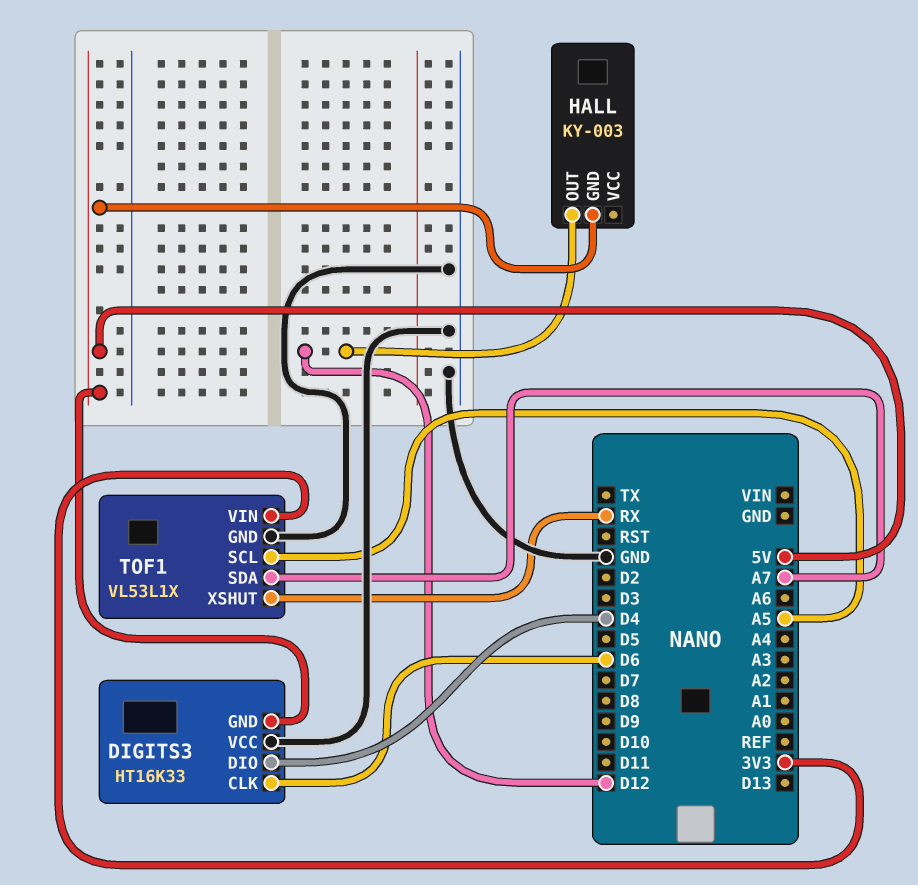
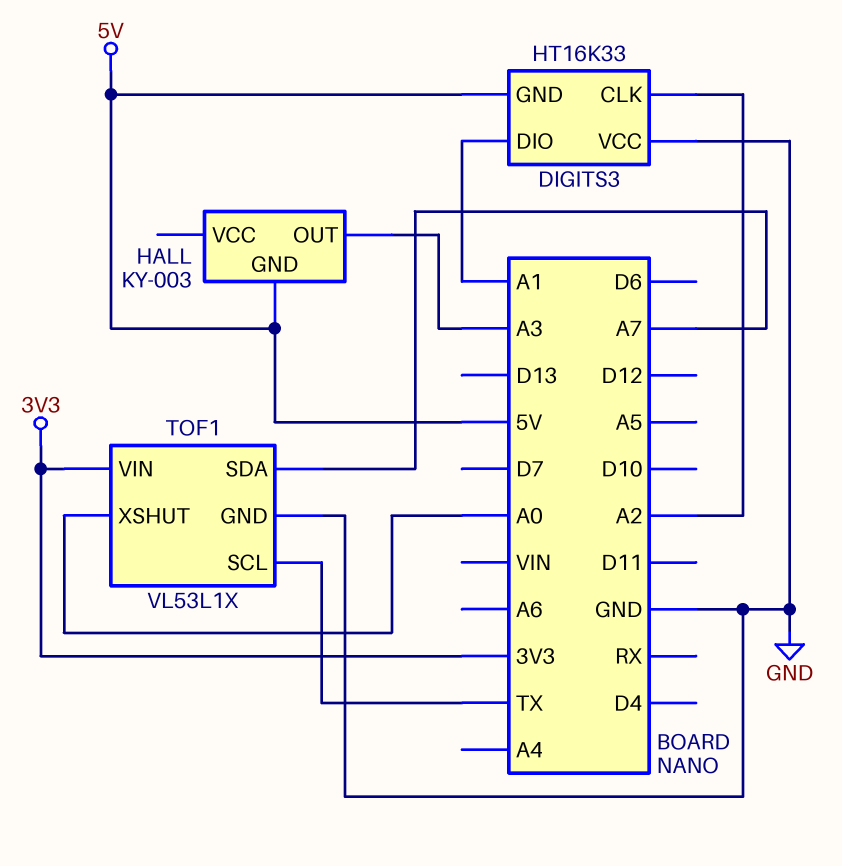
DIGITS3 pin CLK: D6 -> A2
DIGITS3 pin DIO: D4 -> A1
HALL pin OUT: D12 -> A3
TOF1 pin SCL: A5 -> TX
TOF1 pin XSHUT: RX -> A0

